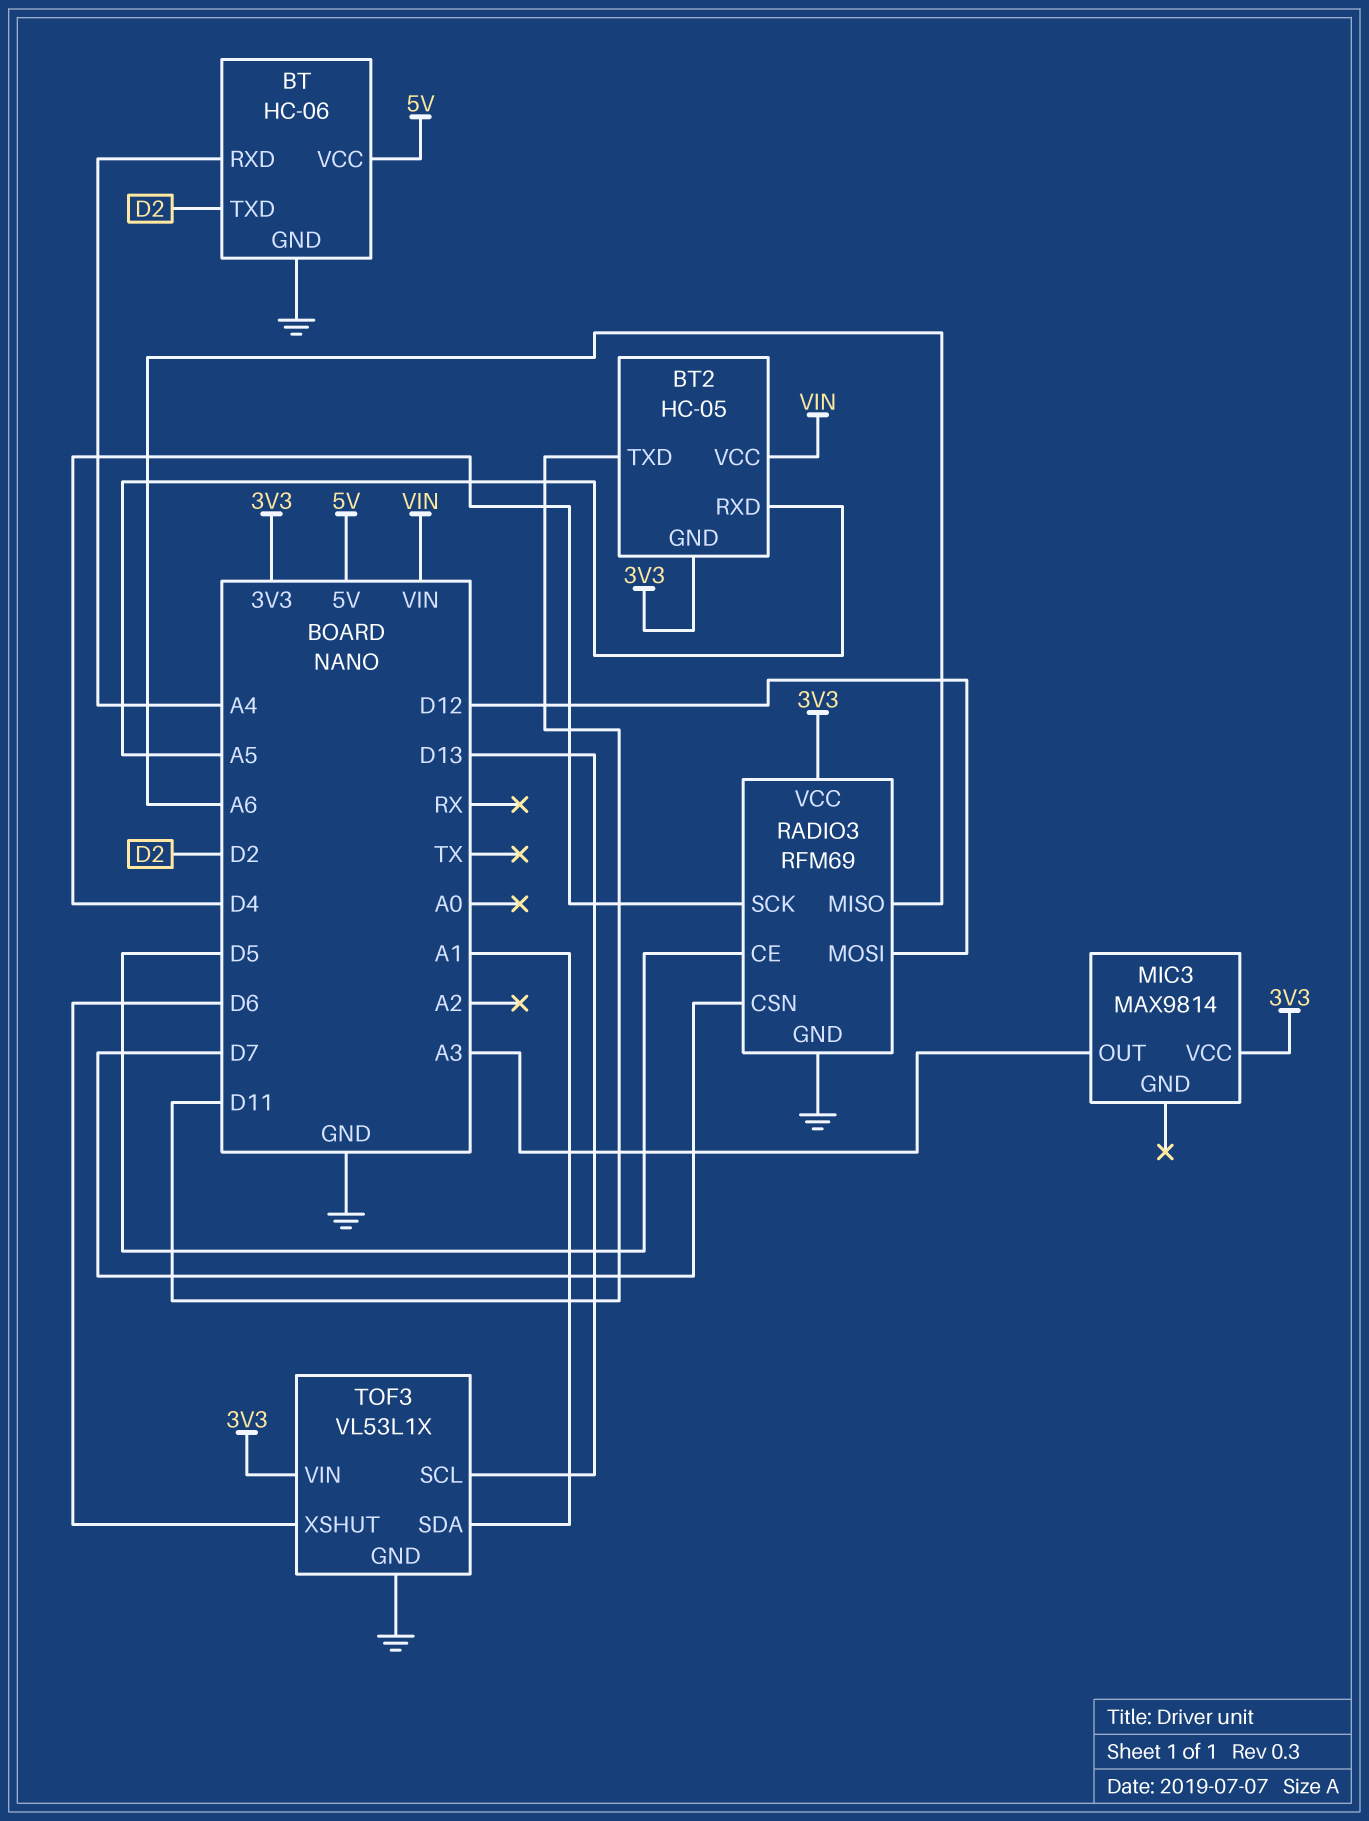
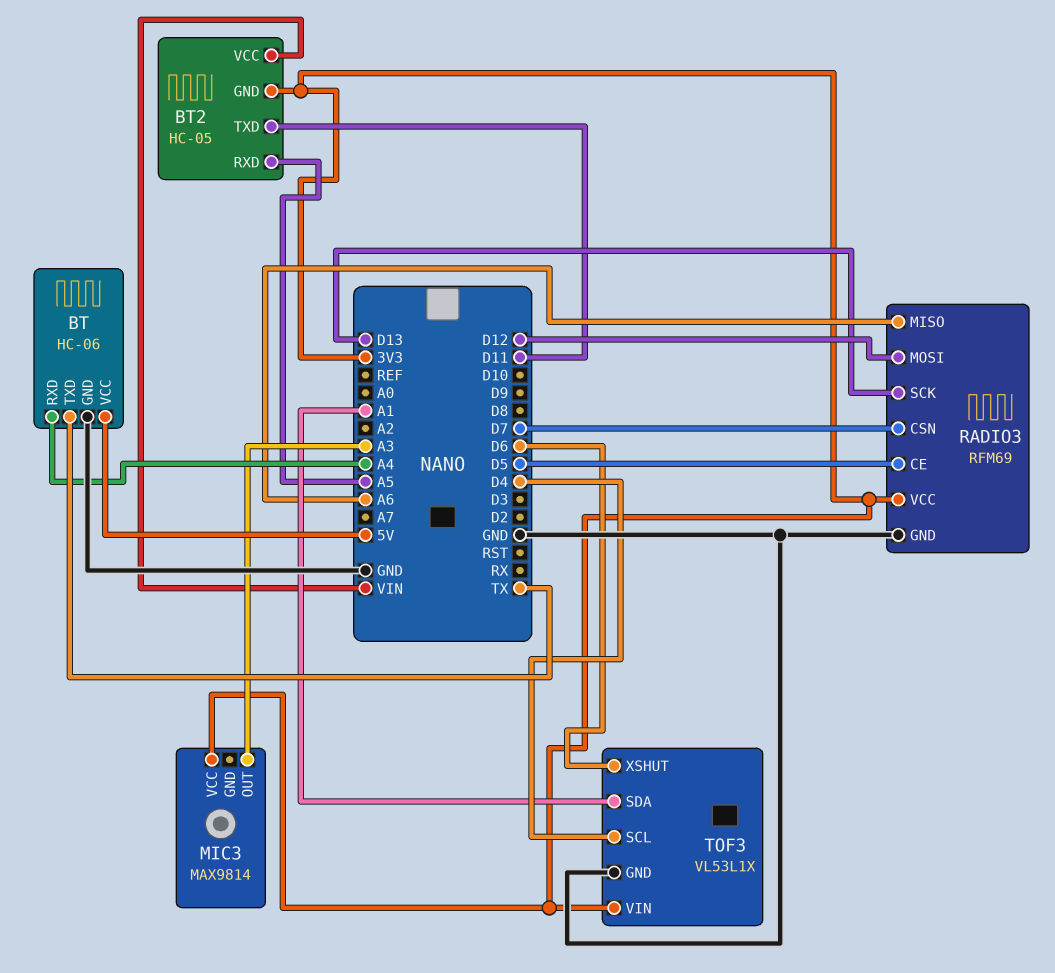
BT pin TXD: D2 -> TX
RADIO3 pin SCK: D4 -> D13
TOF3 pin SCL: D13 -> D4

